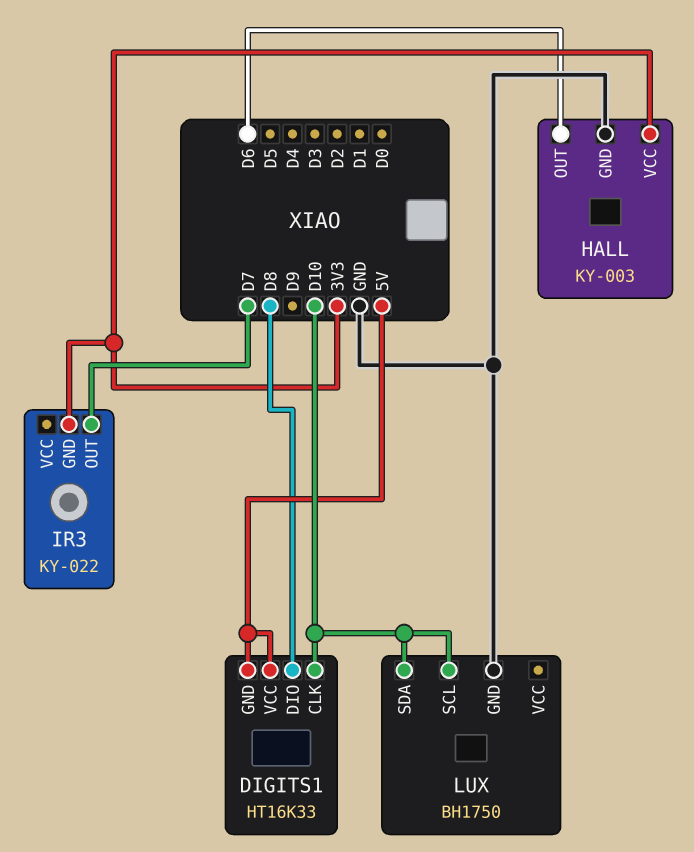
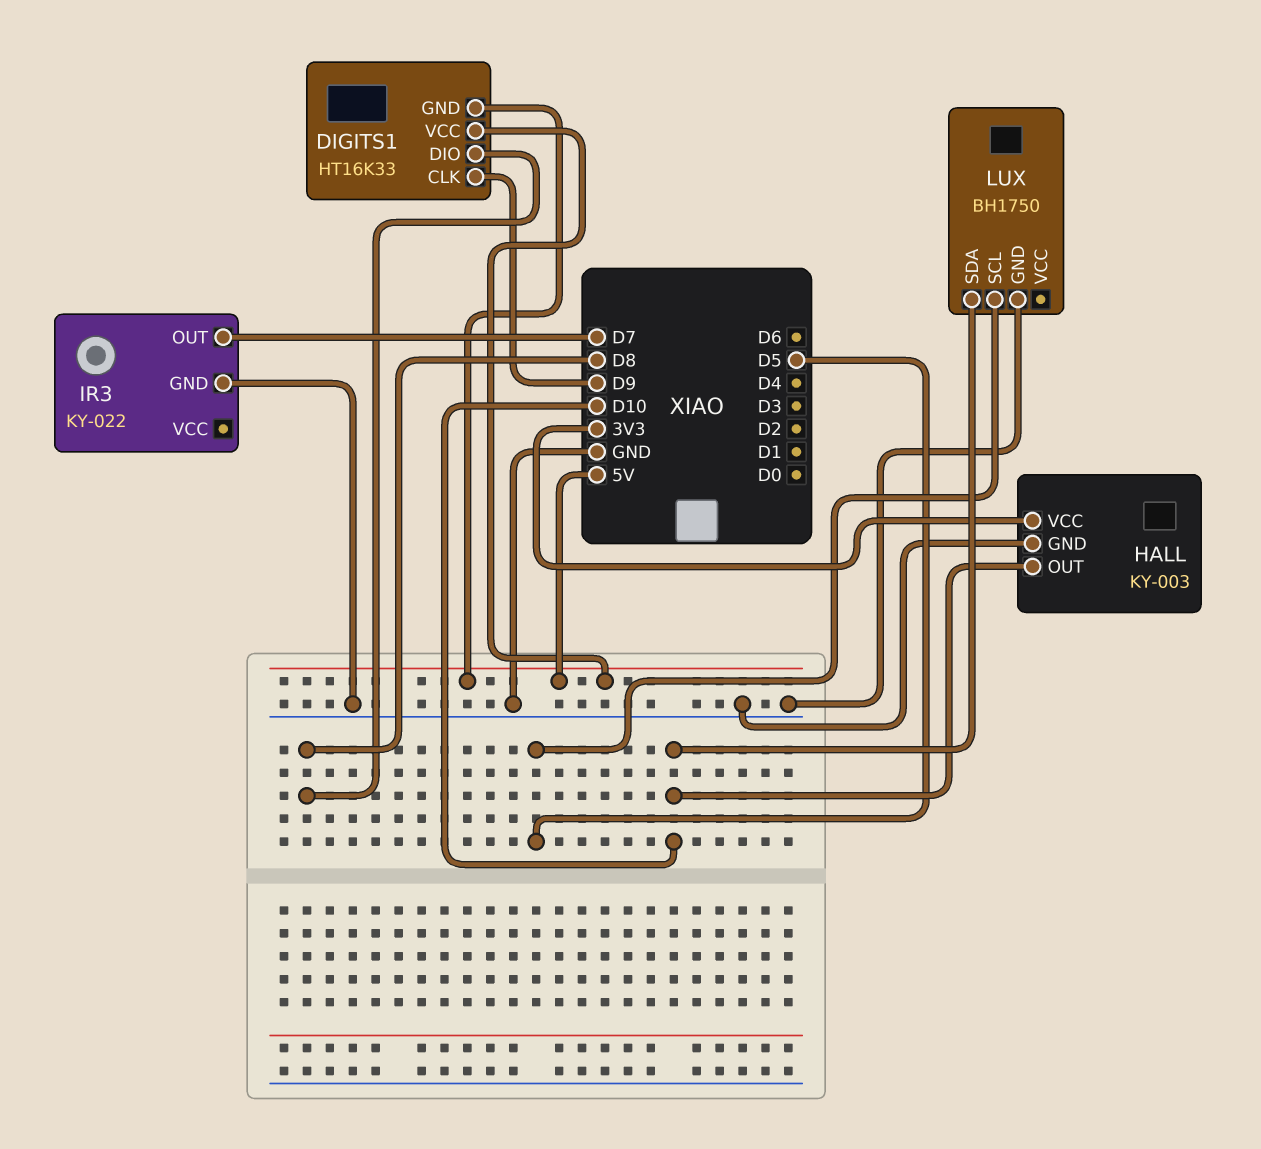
DIGITS1 pin CLK: D10 -> D9
HALL pin OUT: D6 -> D10
IR3 pin GND: 3V3 -> GND
LUX pin SCL: D10 -> D5

